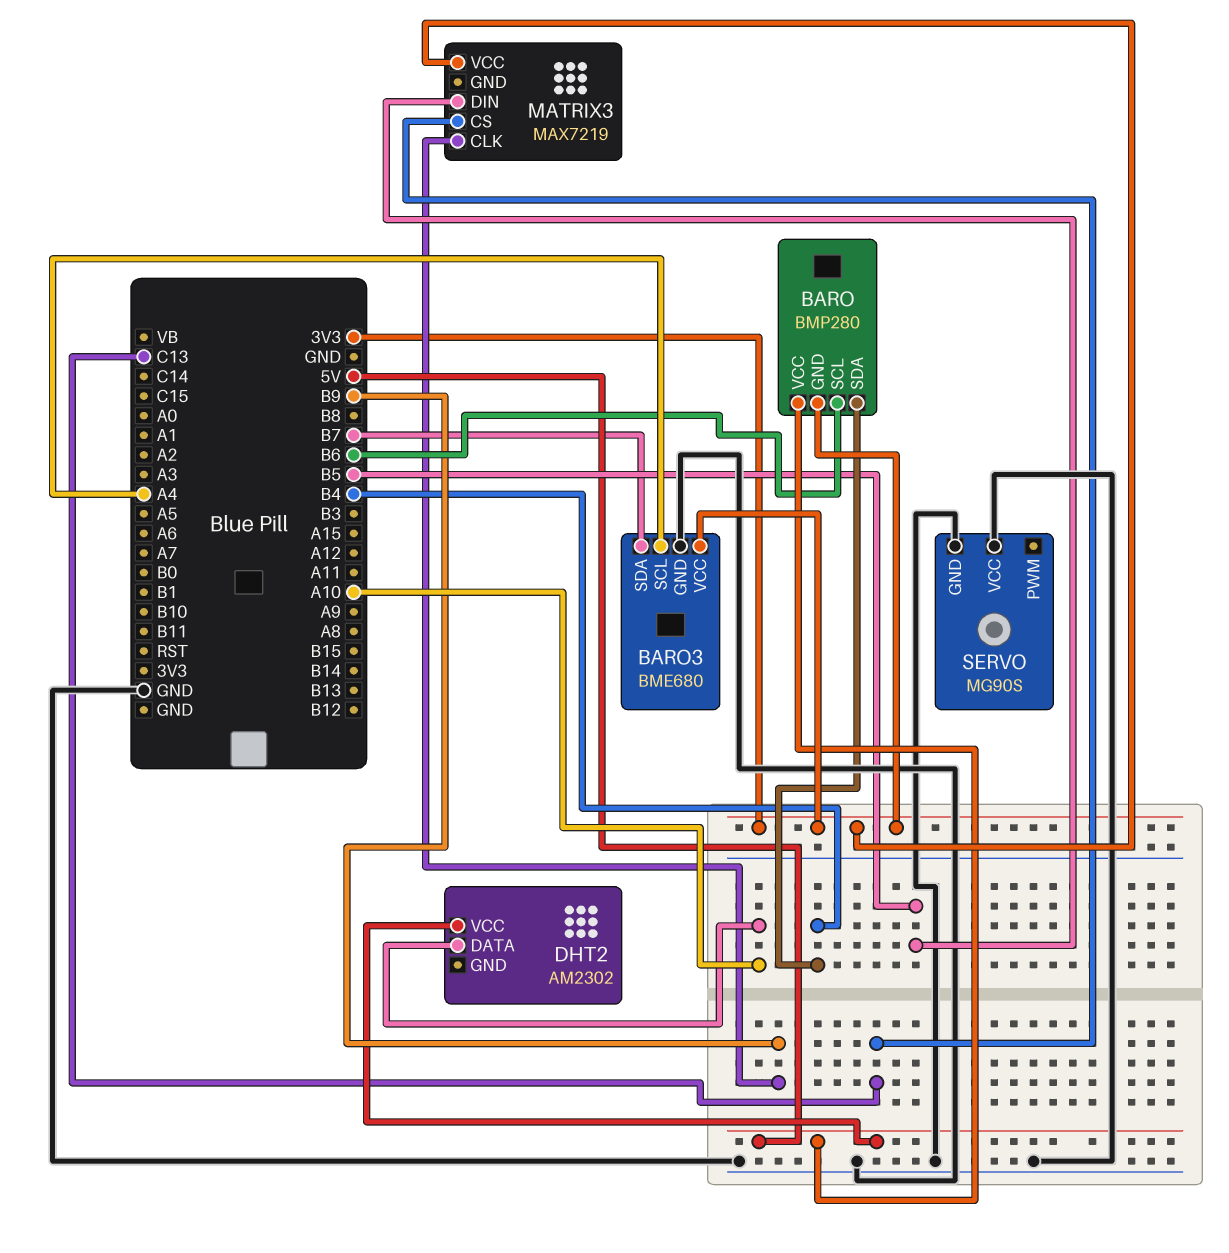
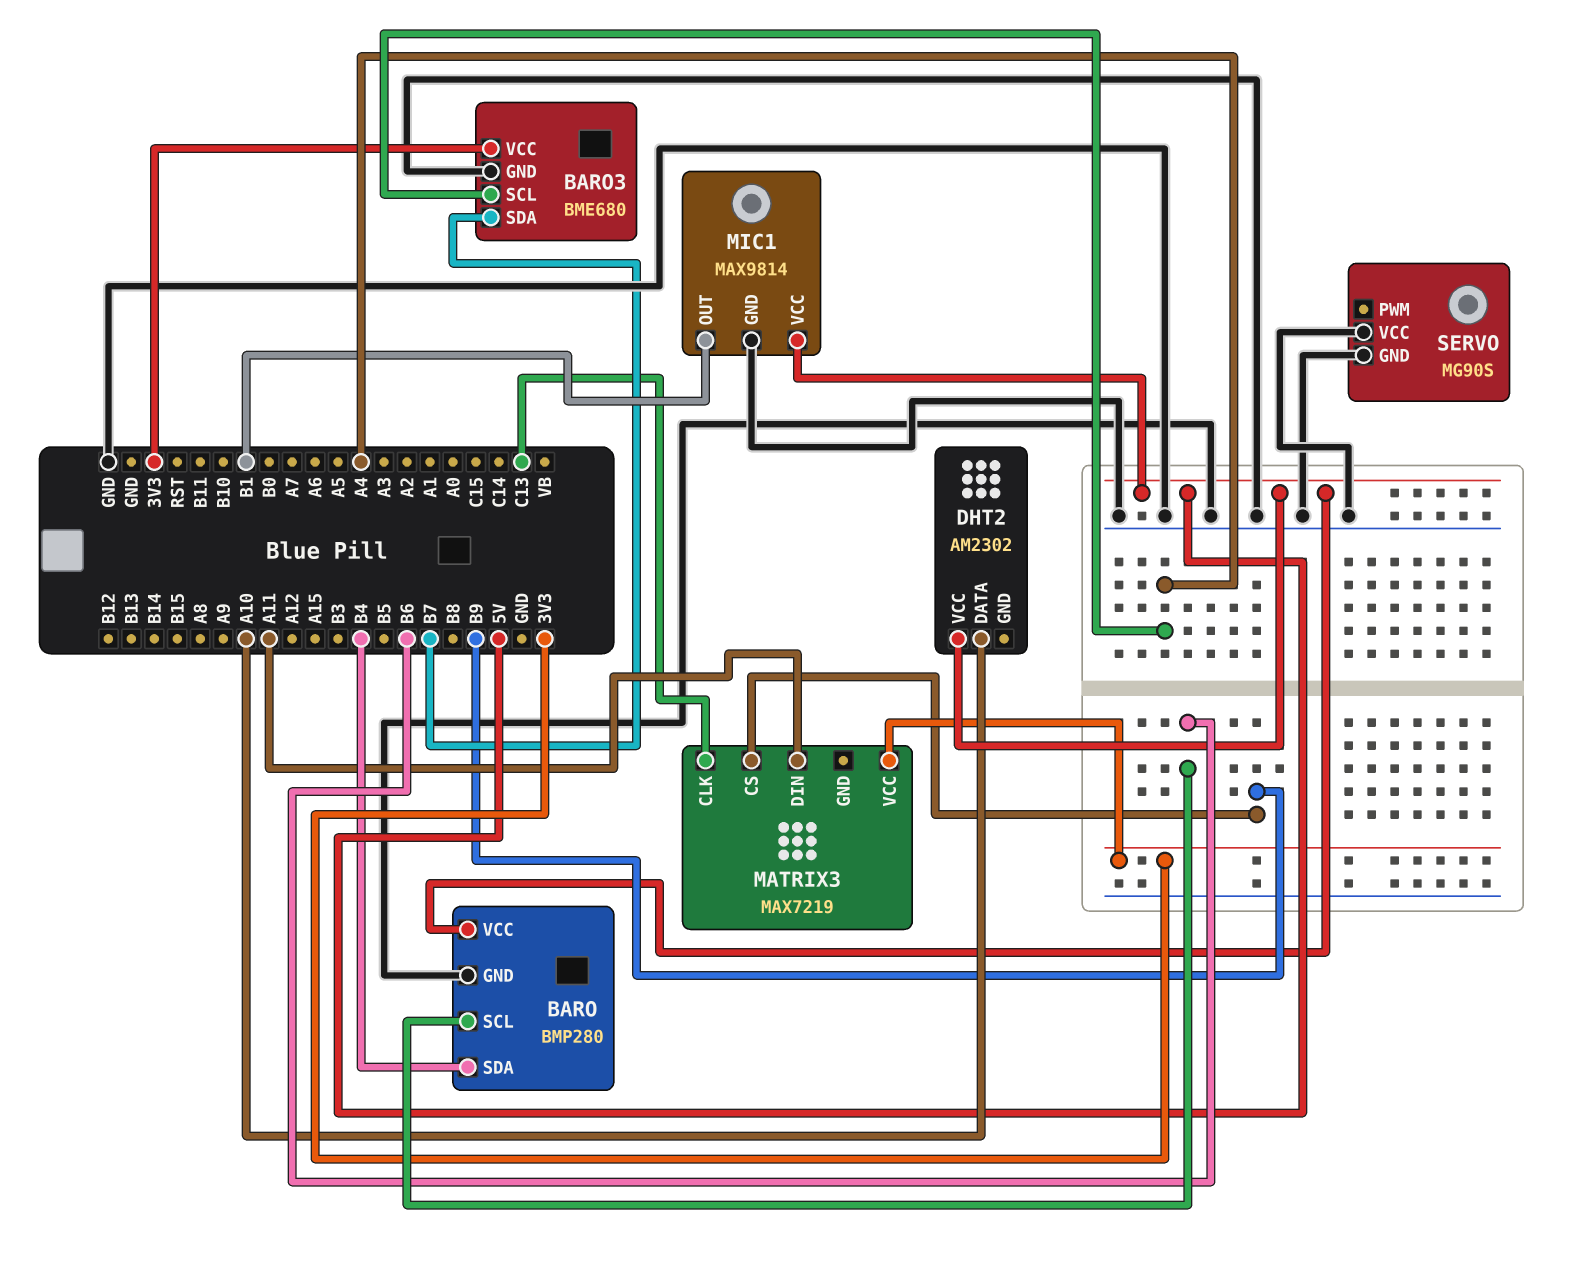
BARO pin GND: 3V3 -> GND
MATRIX3 pin CLK: B9 -> C13
MATRIX3 pin CS: C13 -> B9
MATRIX3 pin DIN: B5 -> A11
MIC1: none -> MAX9814
MIC1 pin GND: none -> GND
MIC1 pin OUT: none -> B1
MIC1 pin VCC: none -> 5V

